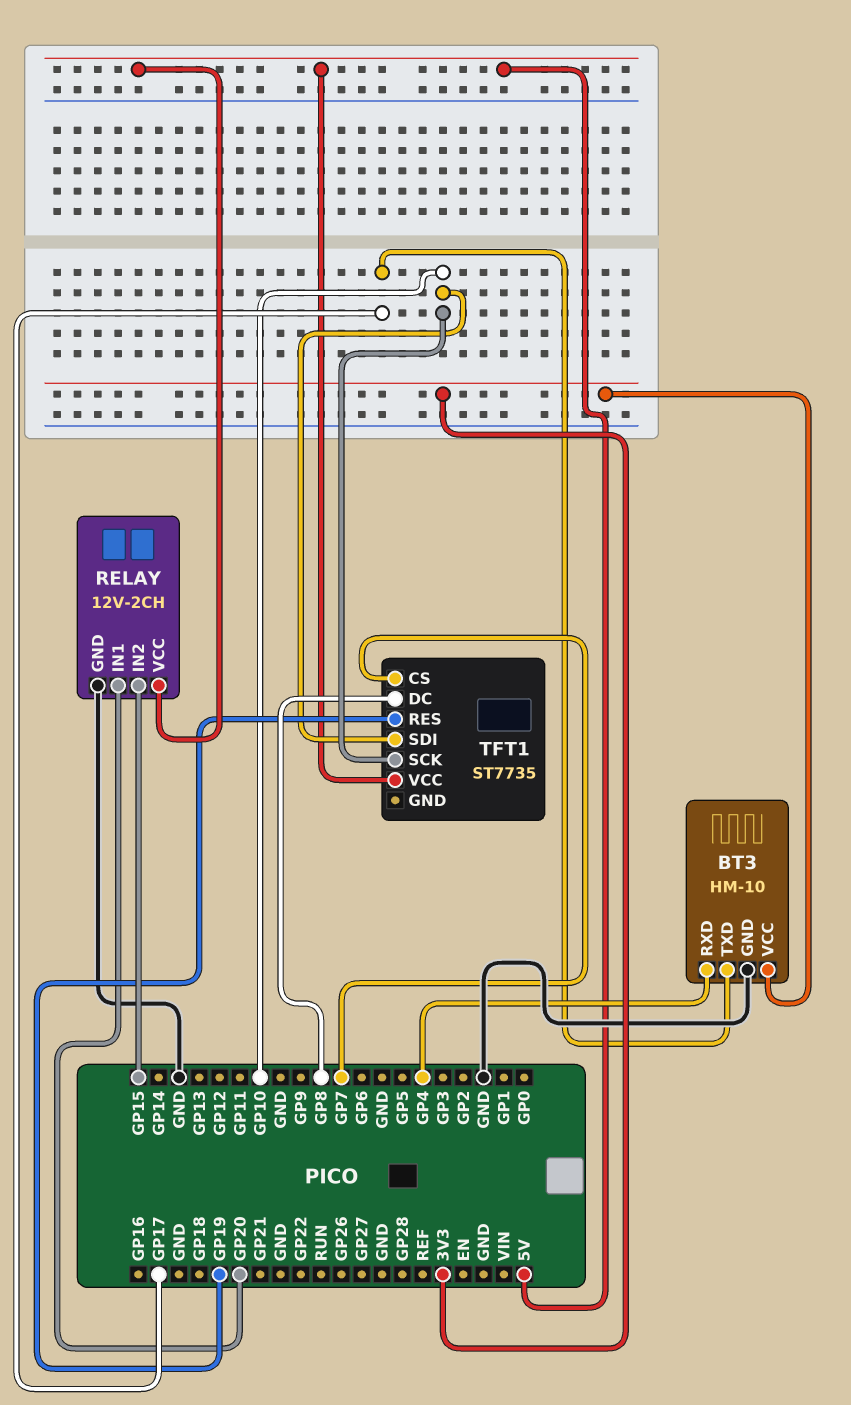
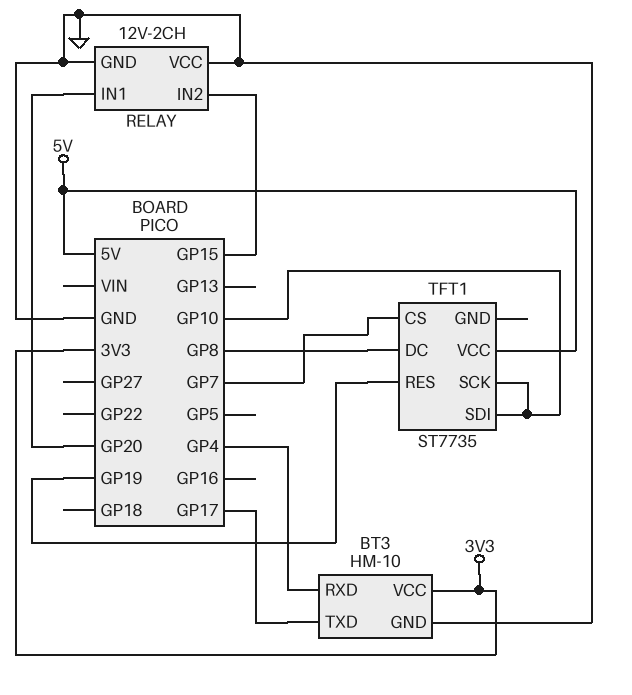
RELAY pin VCC: 5V -> GND

